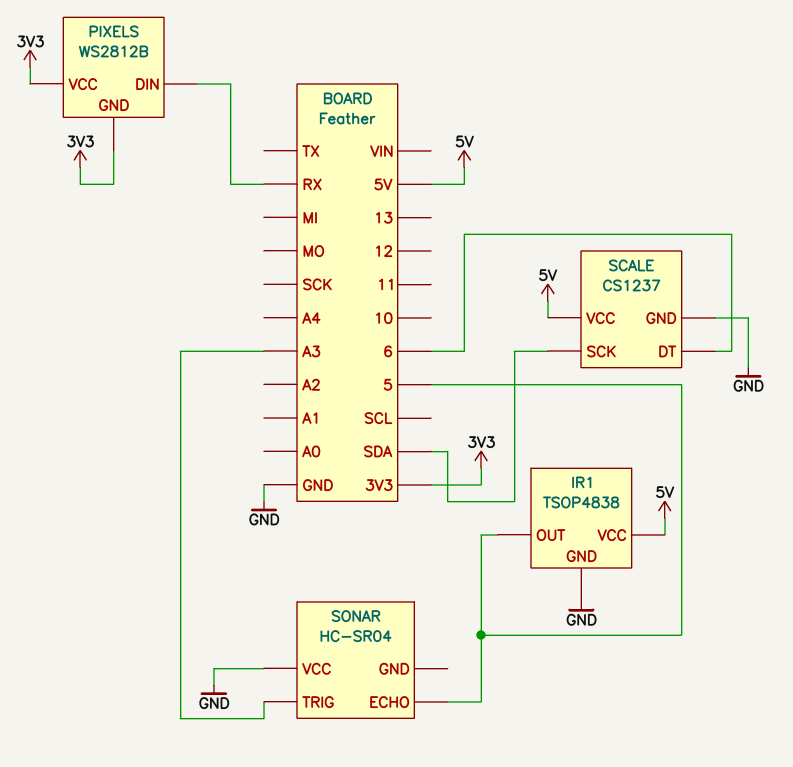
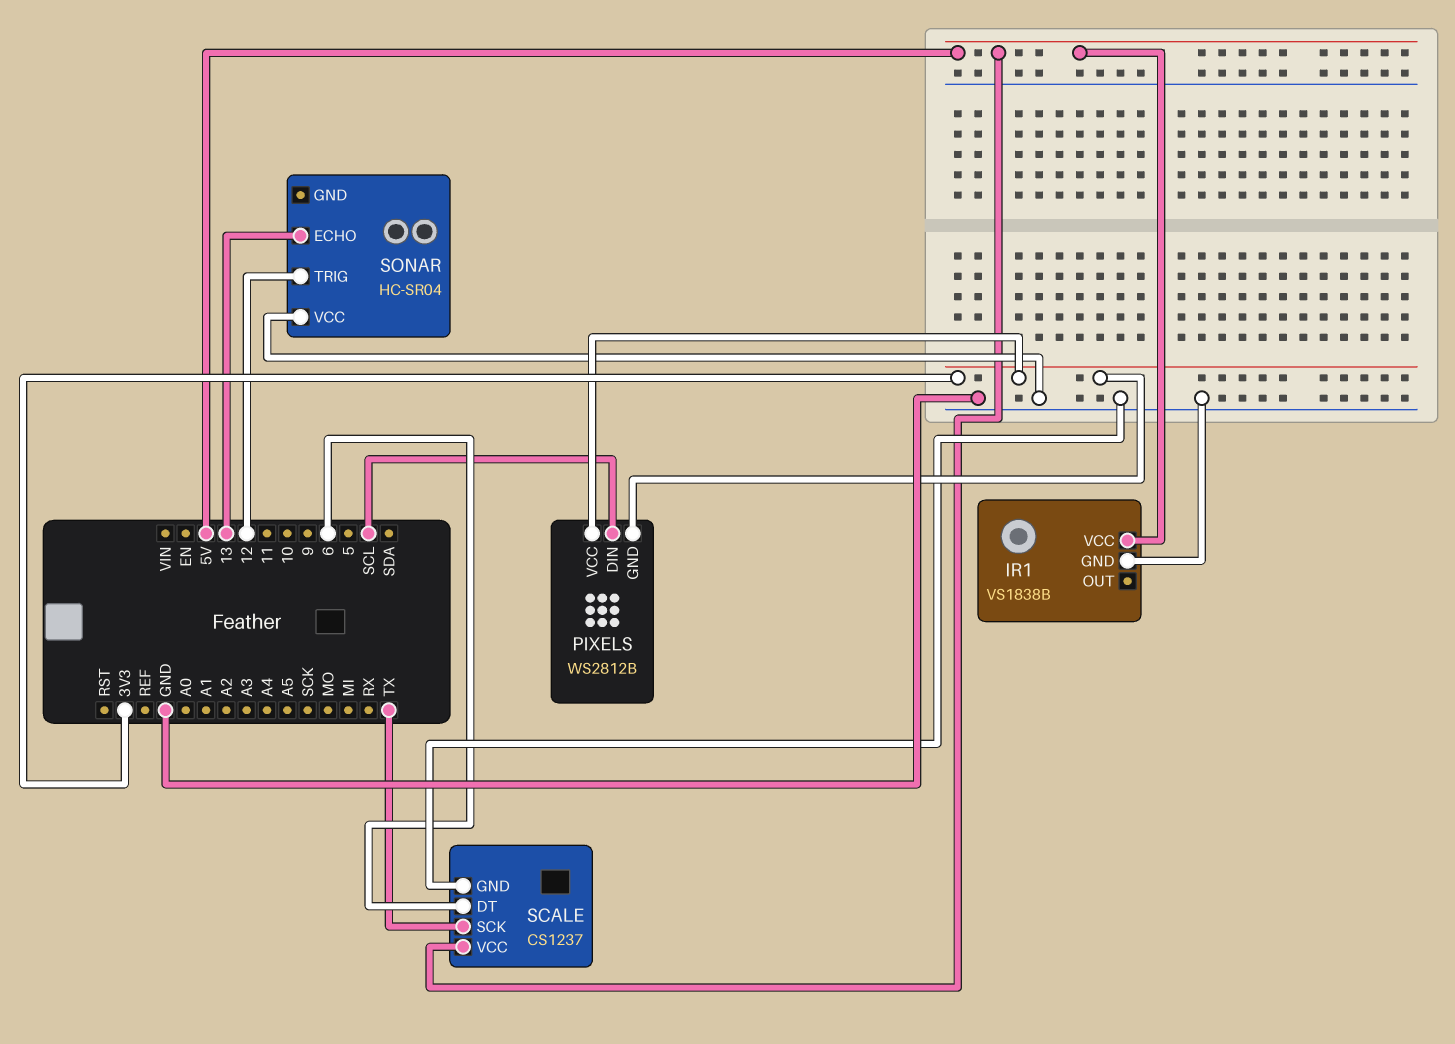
IR1: TSOP4838 -> VS1838B
IR1 pin OUT: 5 -> none
PIXELS pin DIN: RX -> SCL
SCALE pin SCK: SDA -> TX
SONAR pin ECHO: 5 -> 13
SONAR pin TRIG: A3 -> 12

